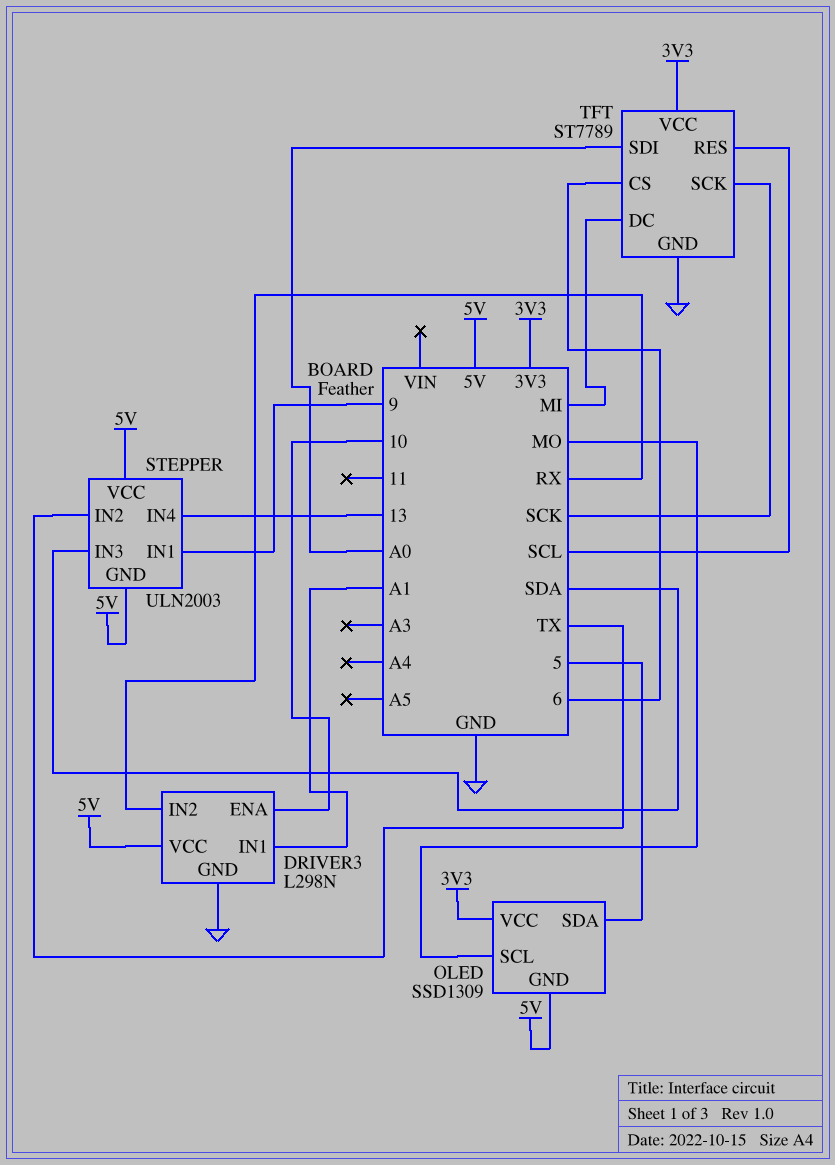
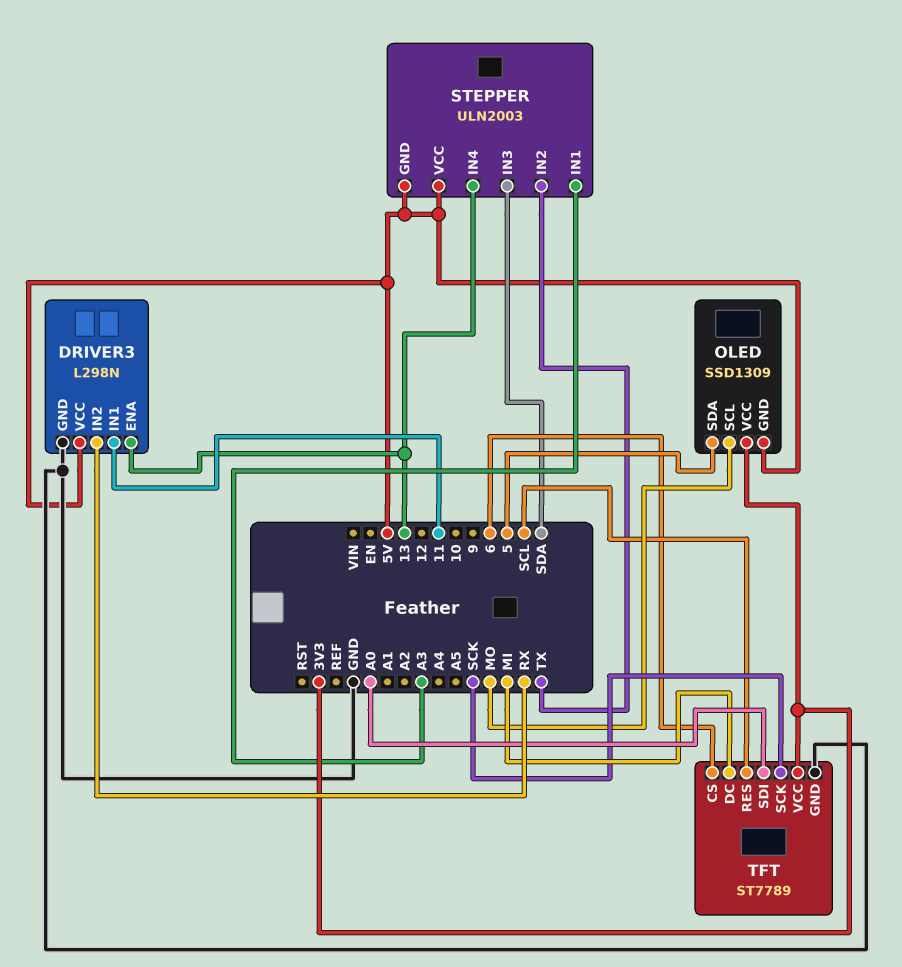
DRIVER3 pin ENA: 10 -> 13
DRIVER3 pin IN1: A1 -> 11
STEPPER pin IN1: 9 -> A3

